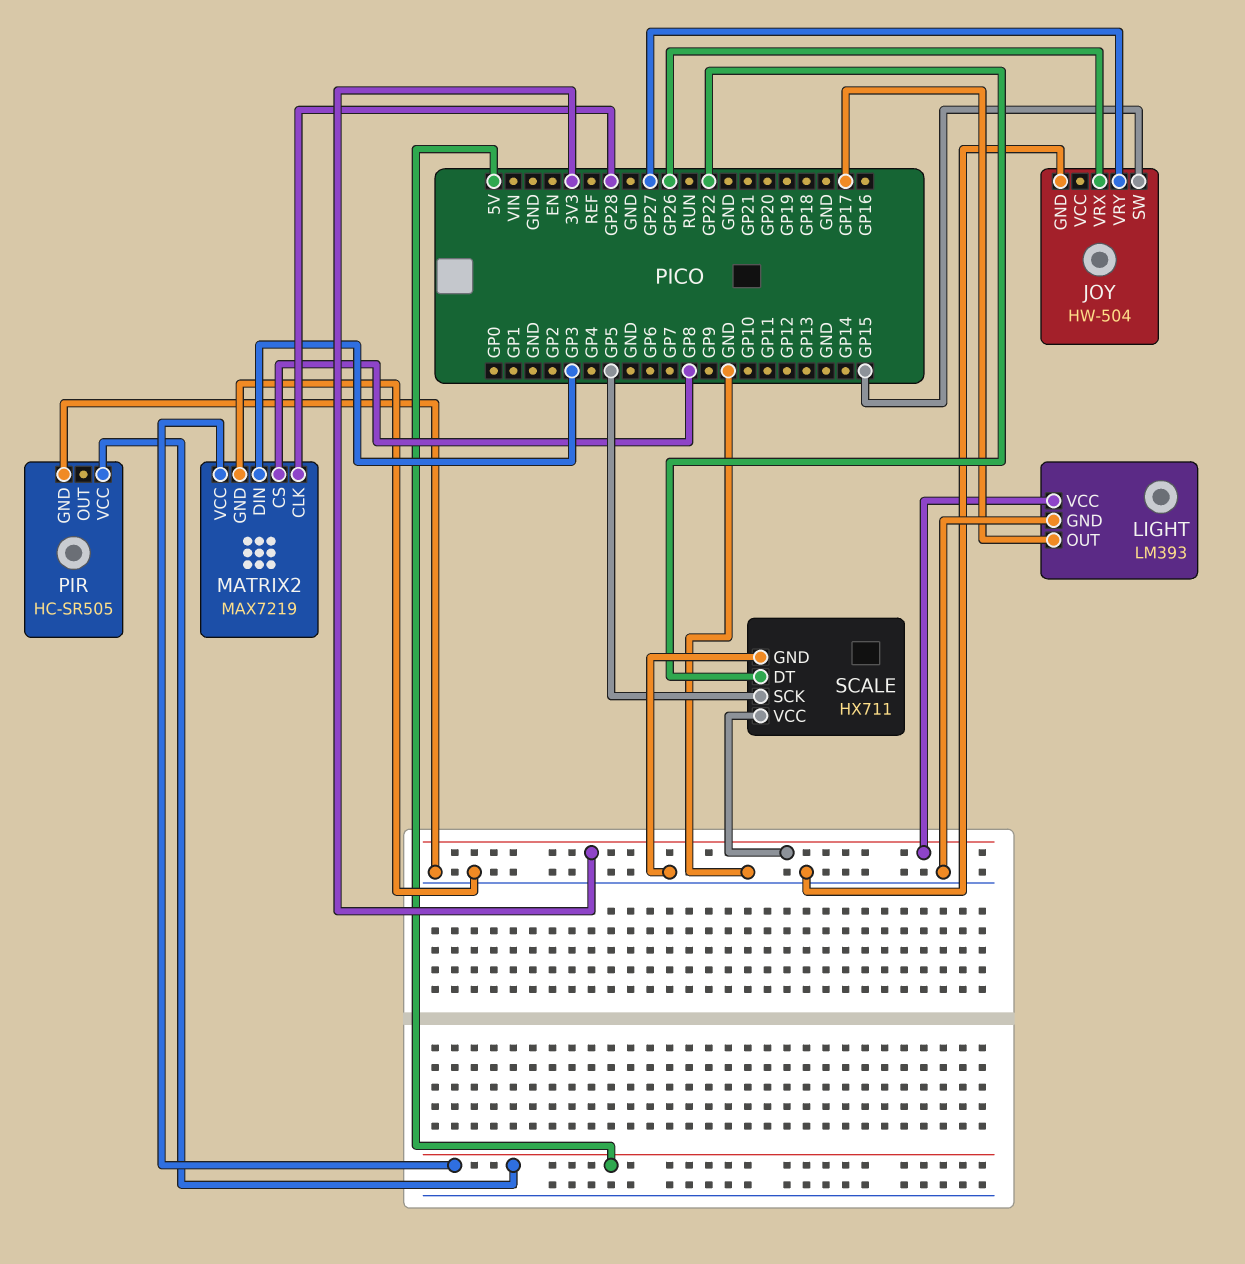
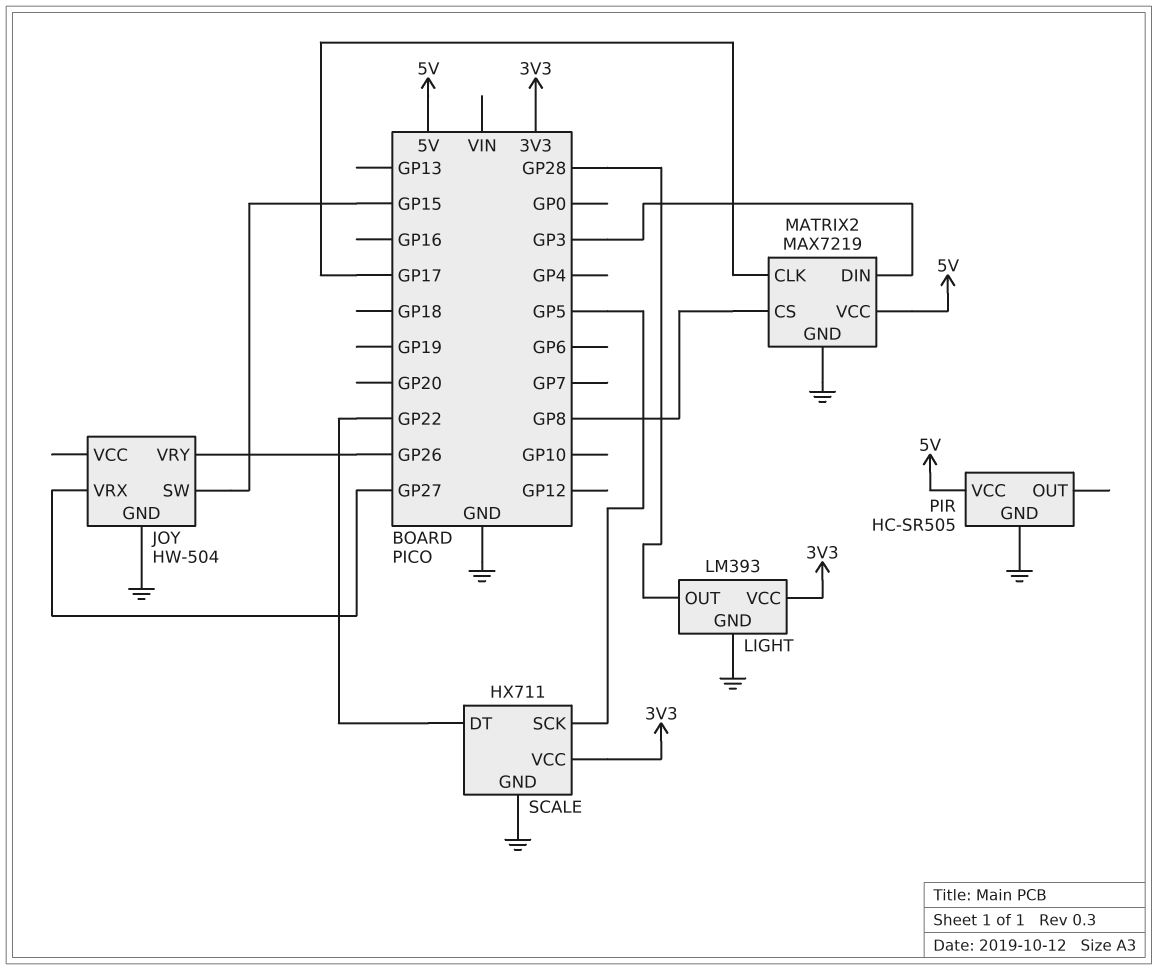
JOY pin VRX: GP26 -> GP27
JOY pin VRY: GP27 -> GP26
LIGHT pin OUT: GP17 -> GP28
MATRIX2 pin CLK: GP28 -> GP17

